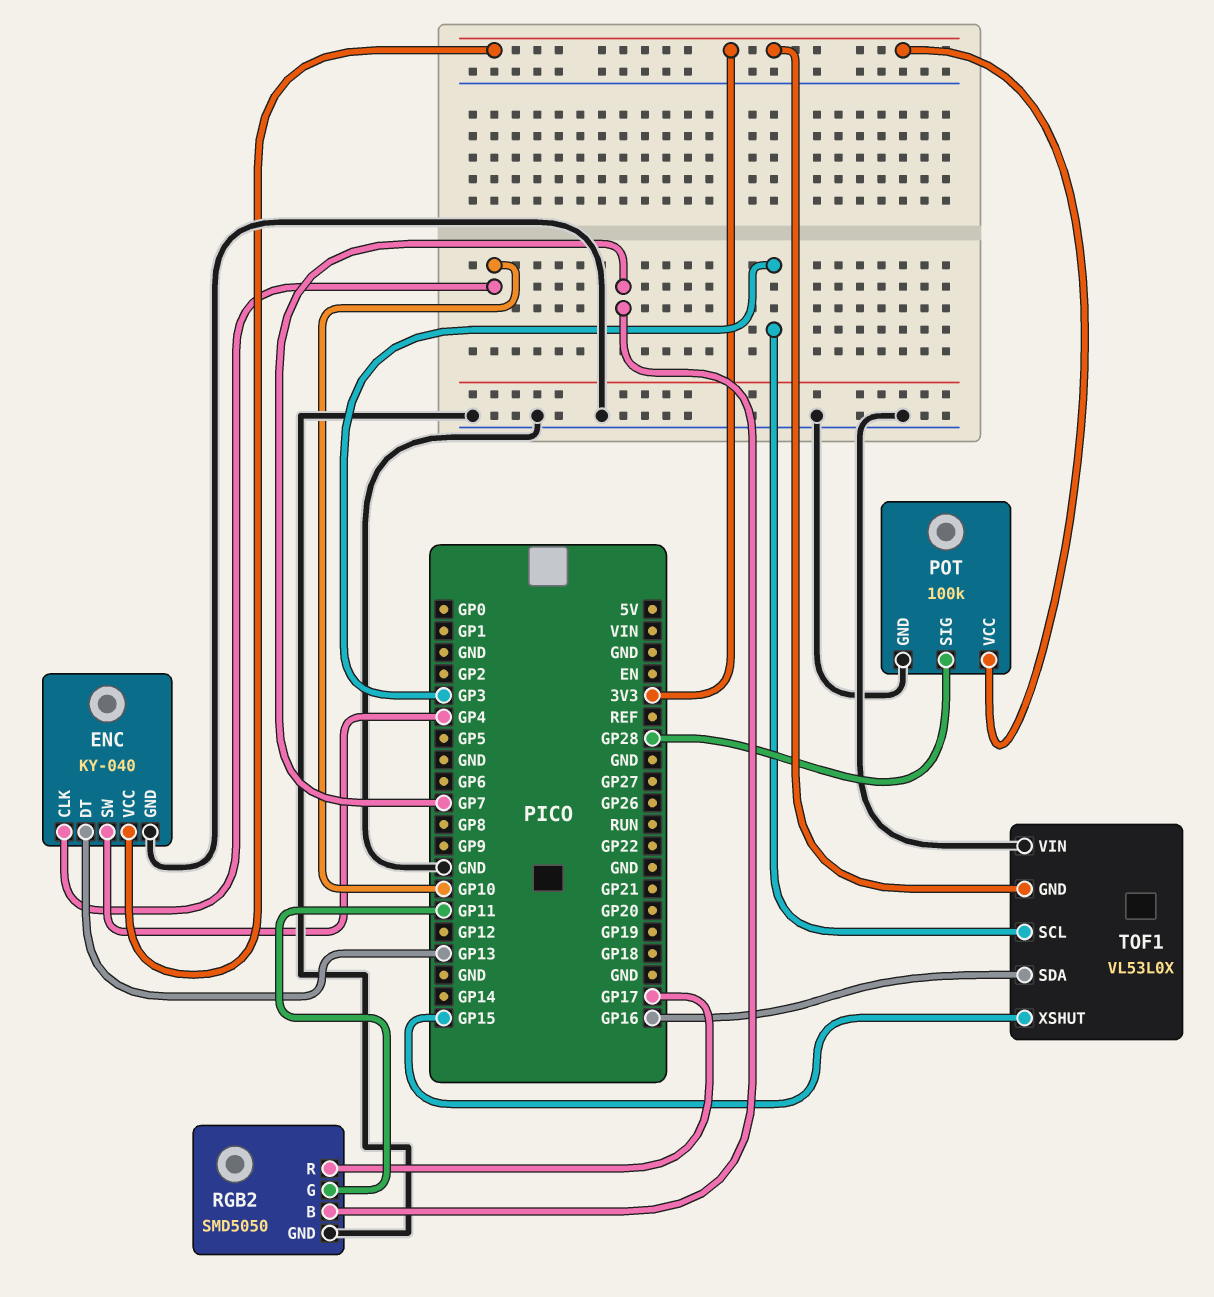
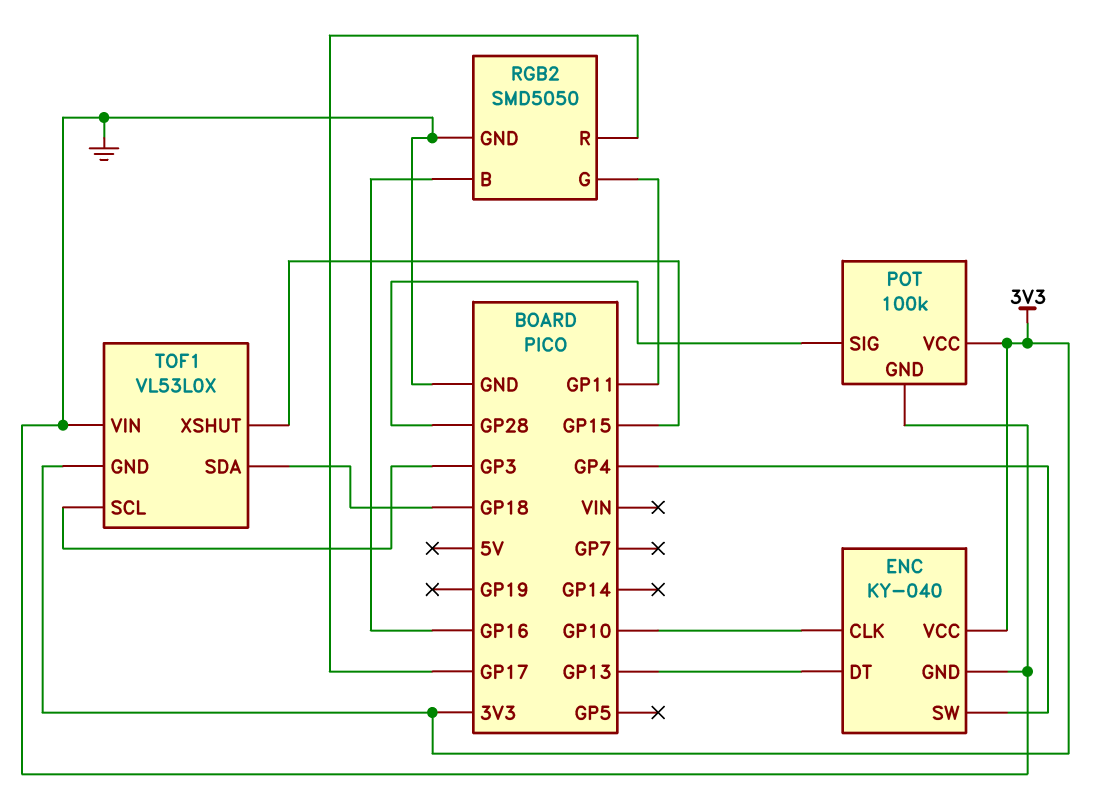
RGB2 pin B: GP7 -> GP16
TOF1 pin SDA: GP16 -> GP18

